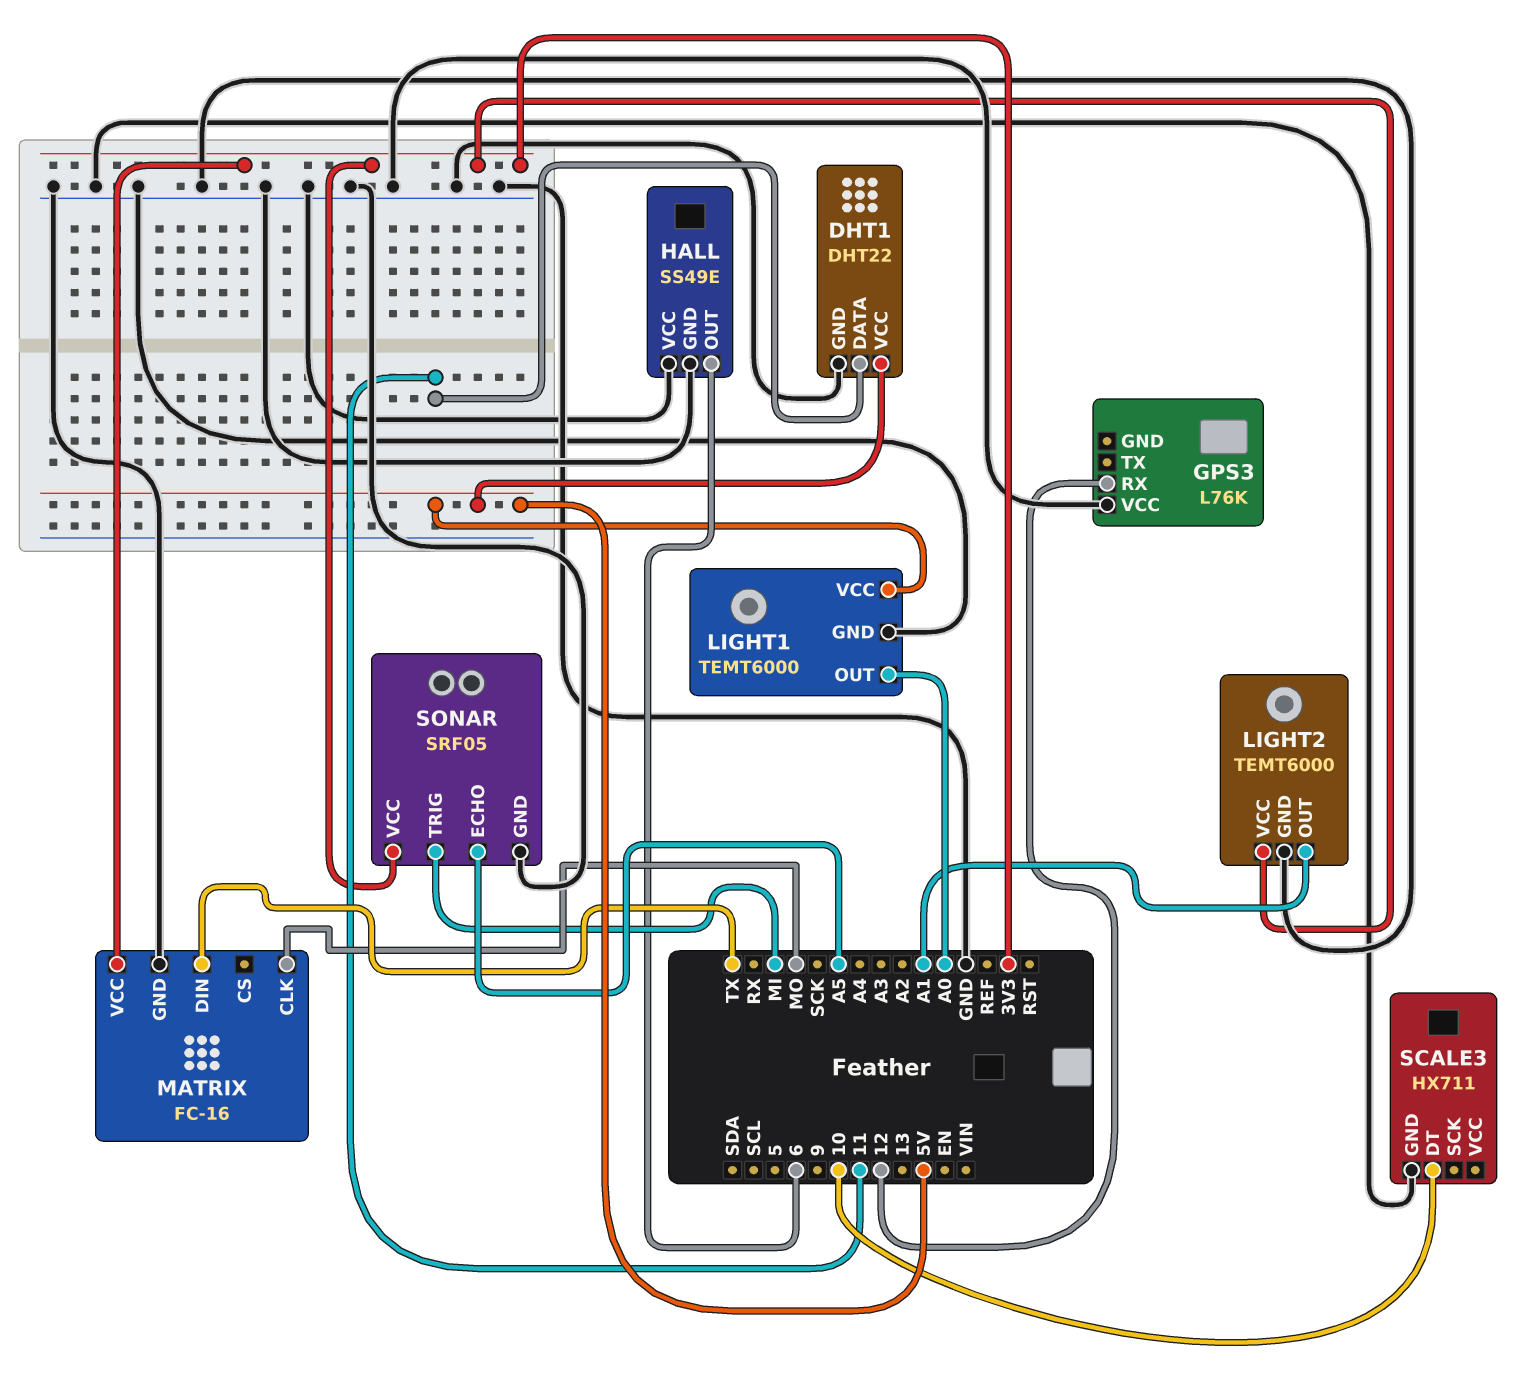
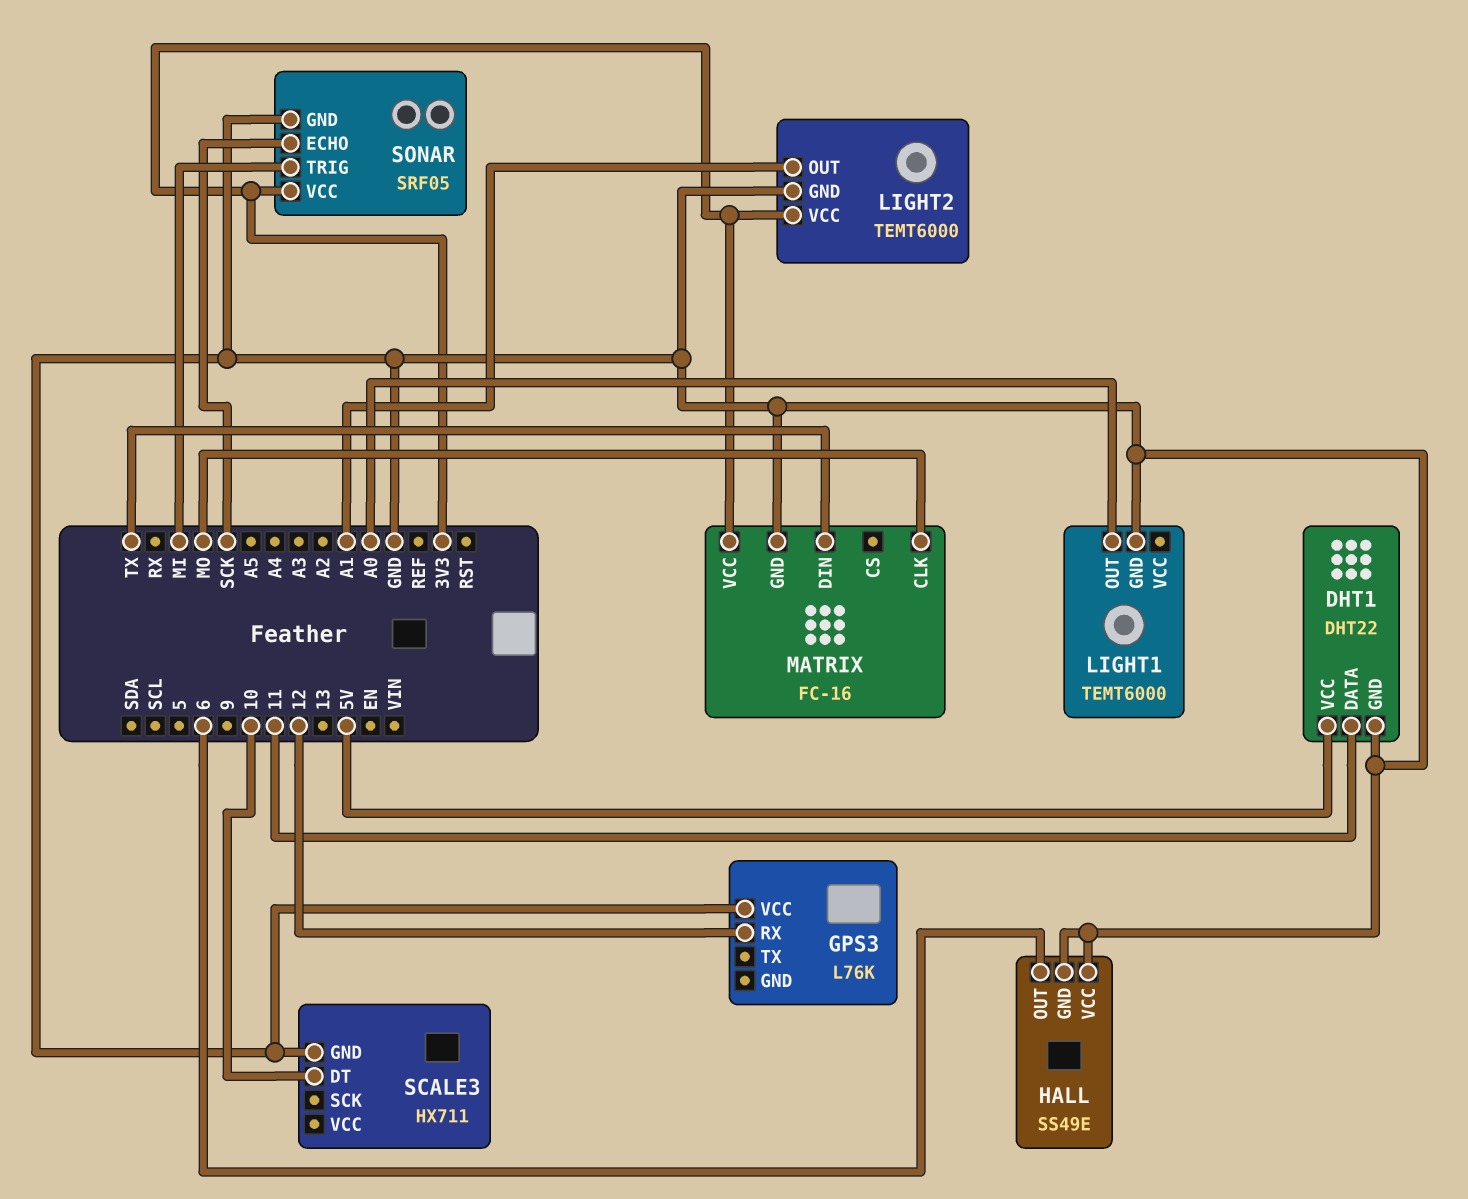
LIGHT1 pin VCC: 5V -> none
SONAR pin ECHO: A5 -> SCK

